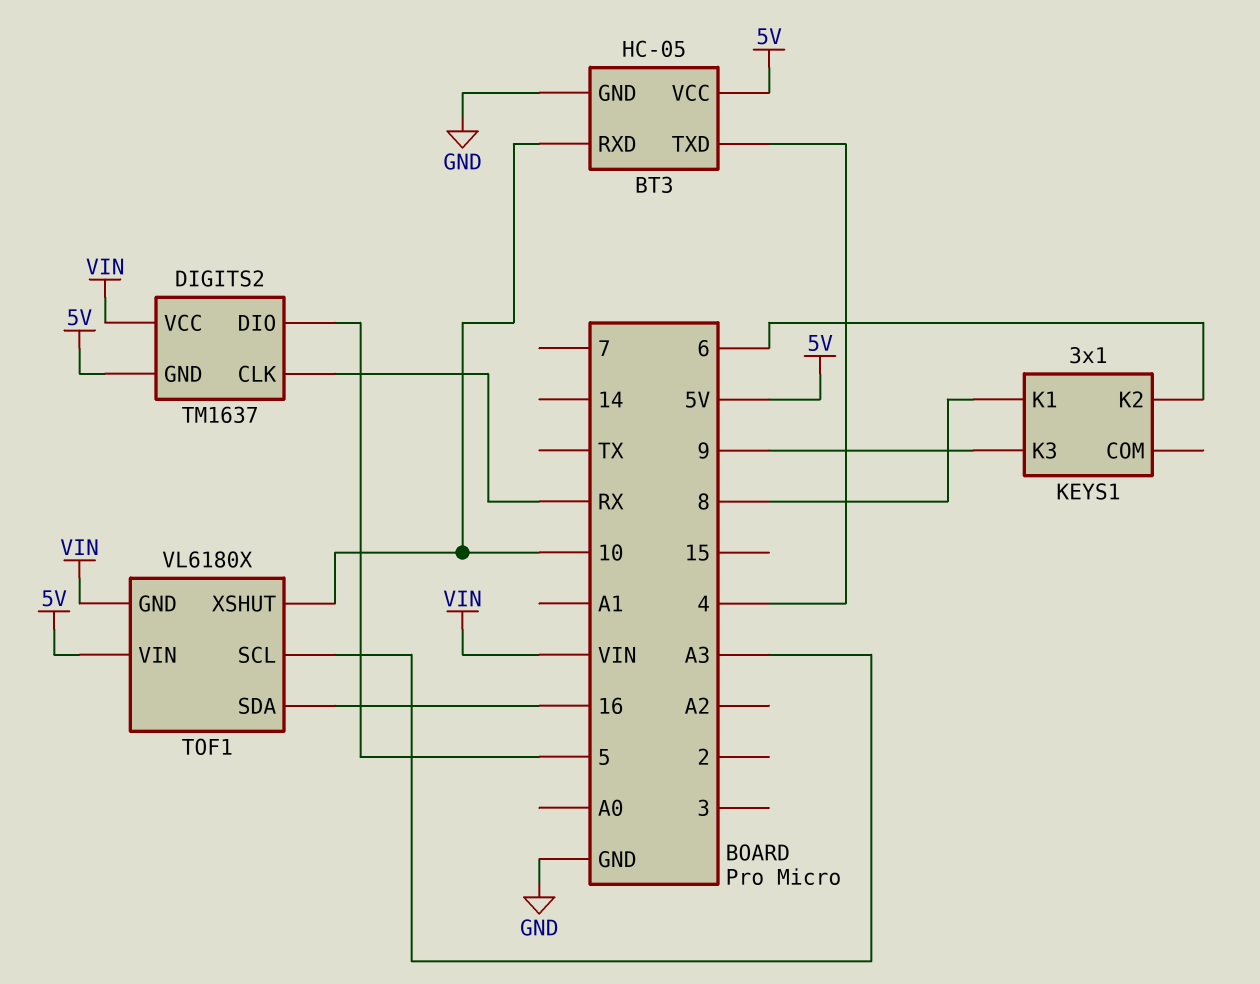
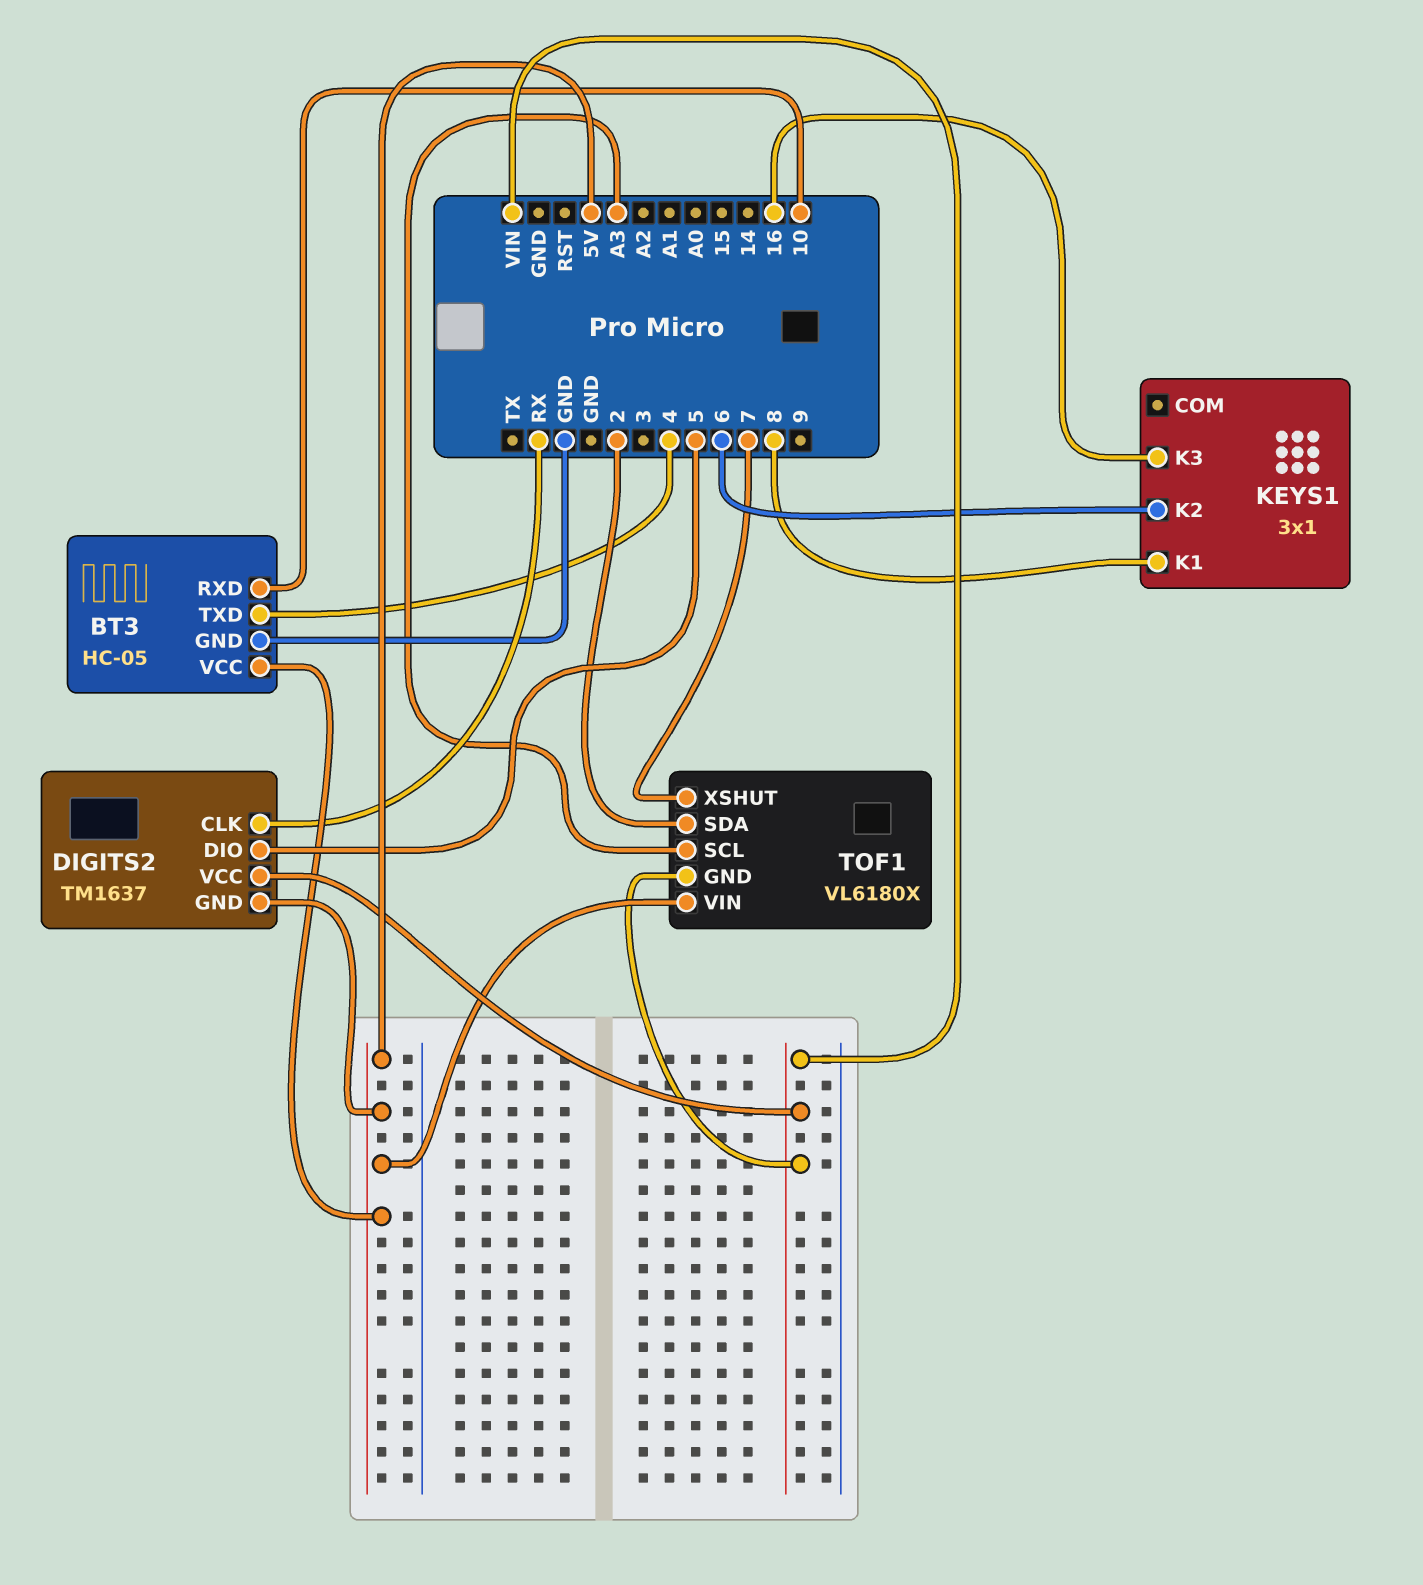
KEYS1 pin K3: 9 -> 16
TOF1 pin SDA: 16 -> 2
TOF1 pin XSHUT: 10 -> 7

